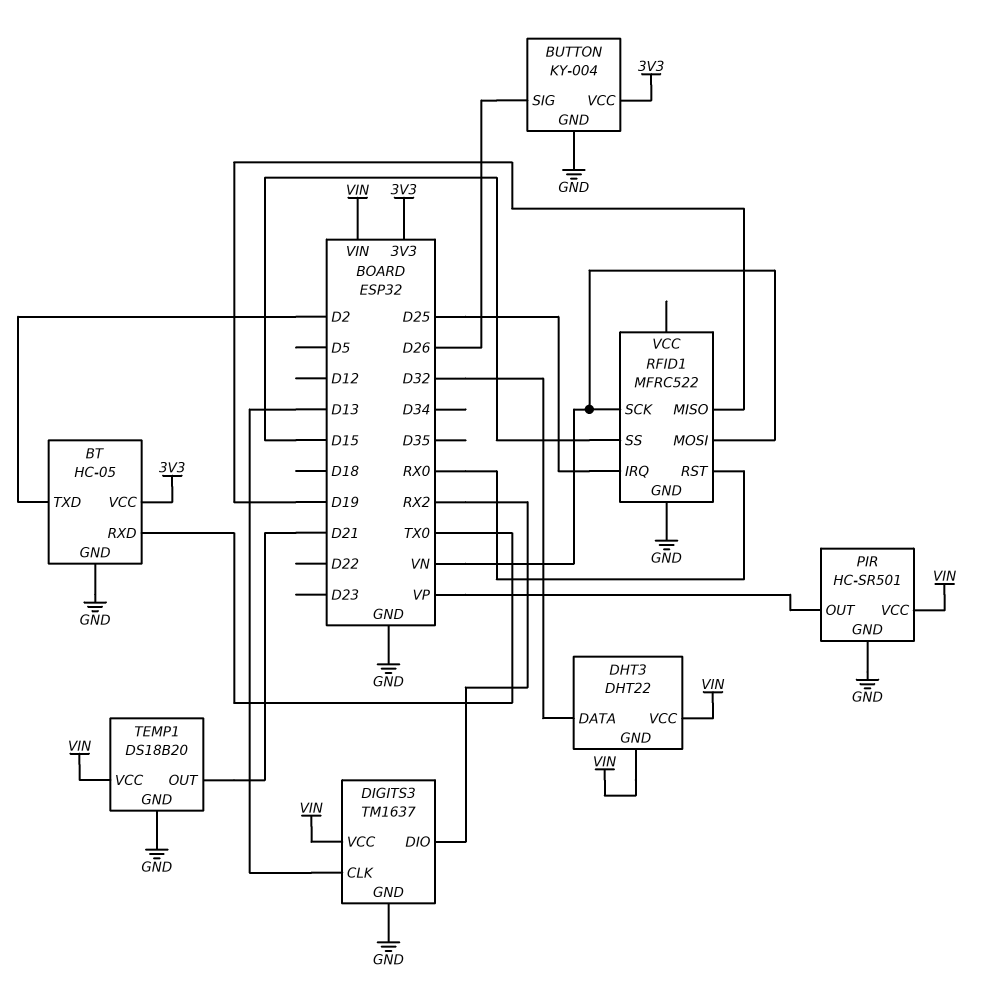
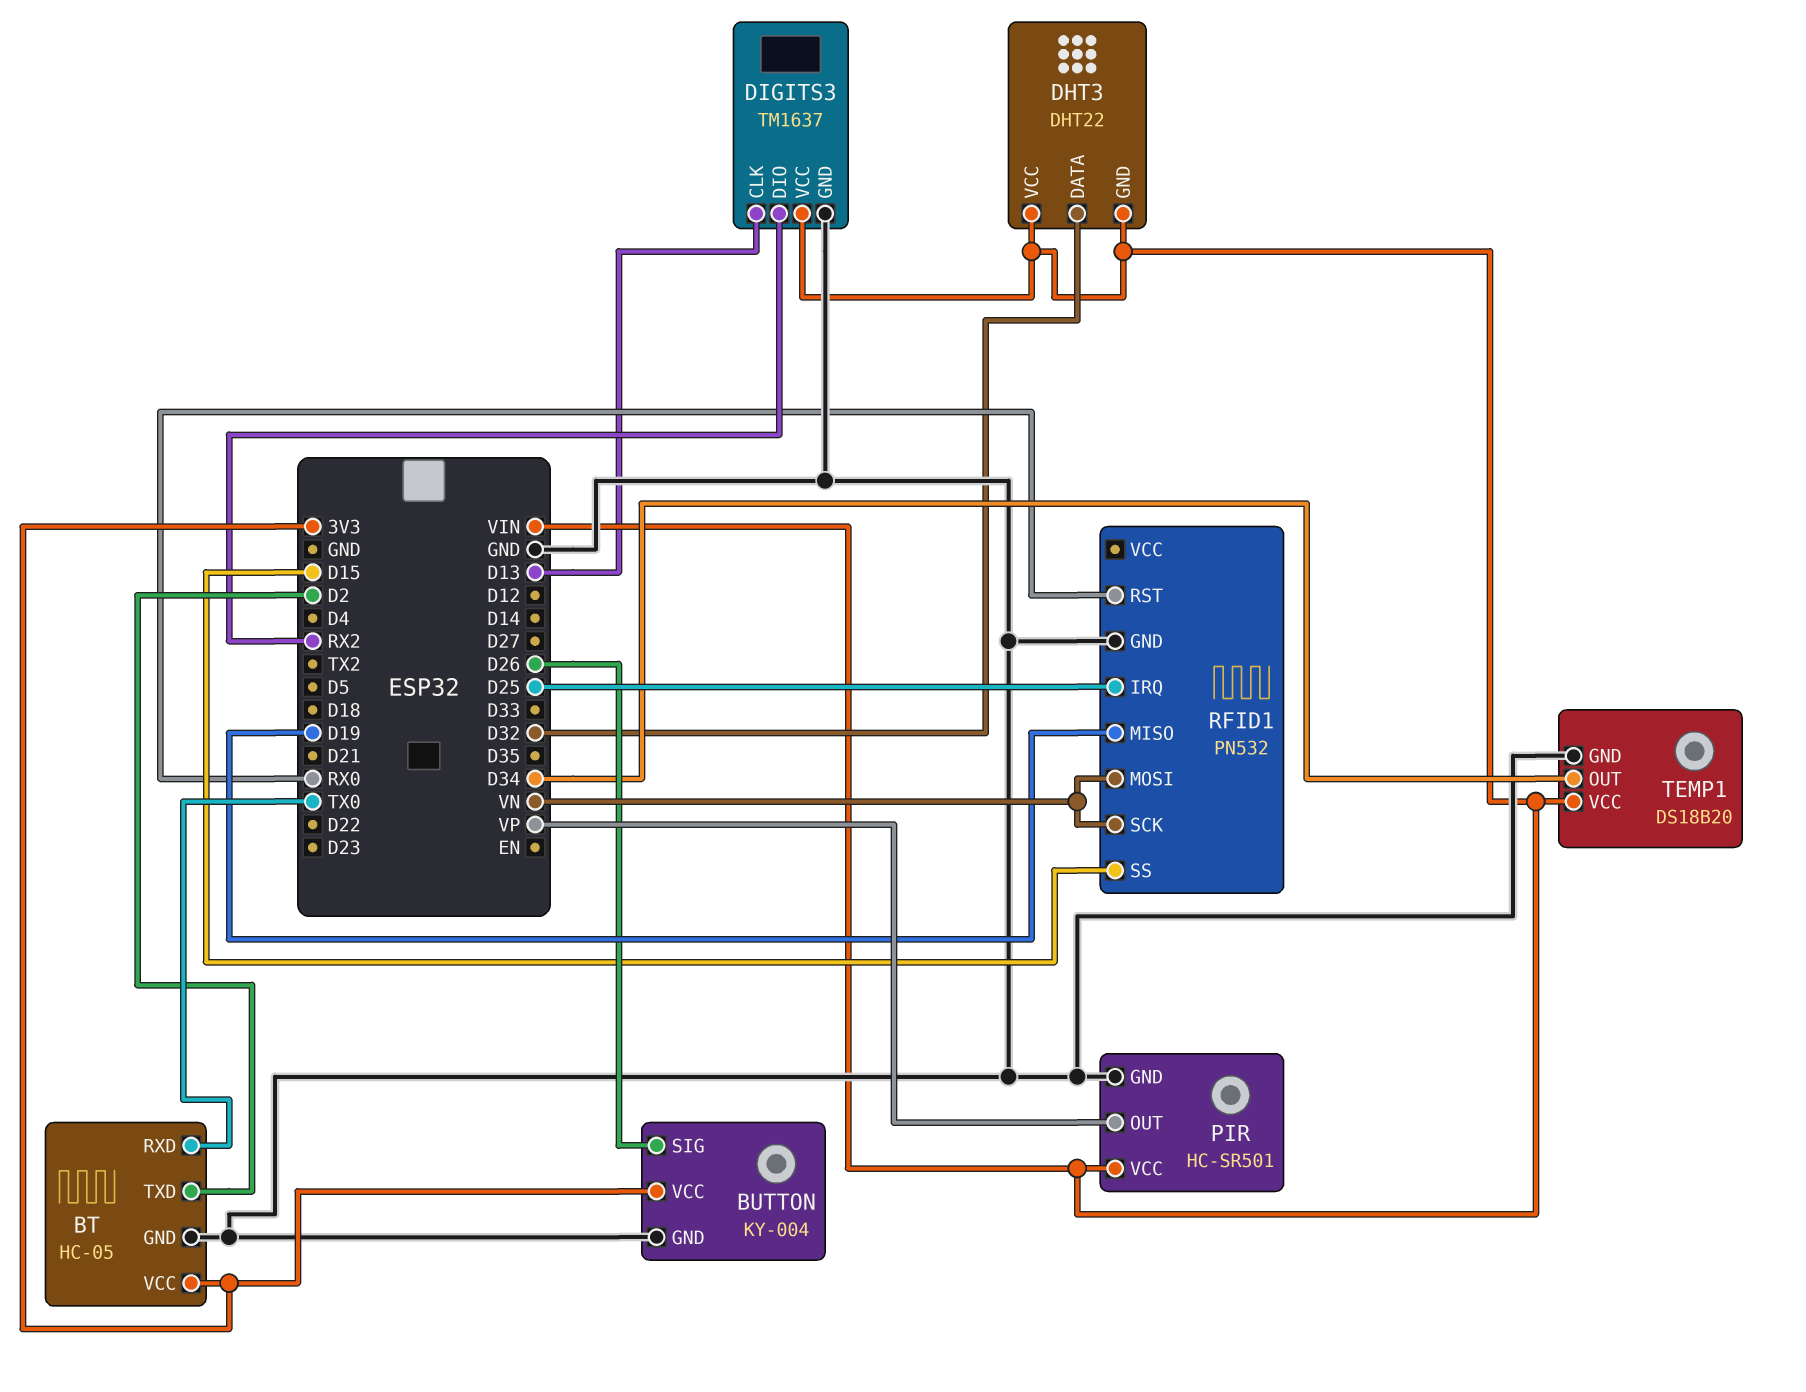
RFID1: MFRC522 -> PN532
TEMP1 pin OUT: D21 -> D34

